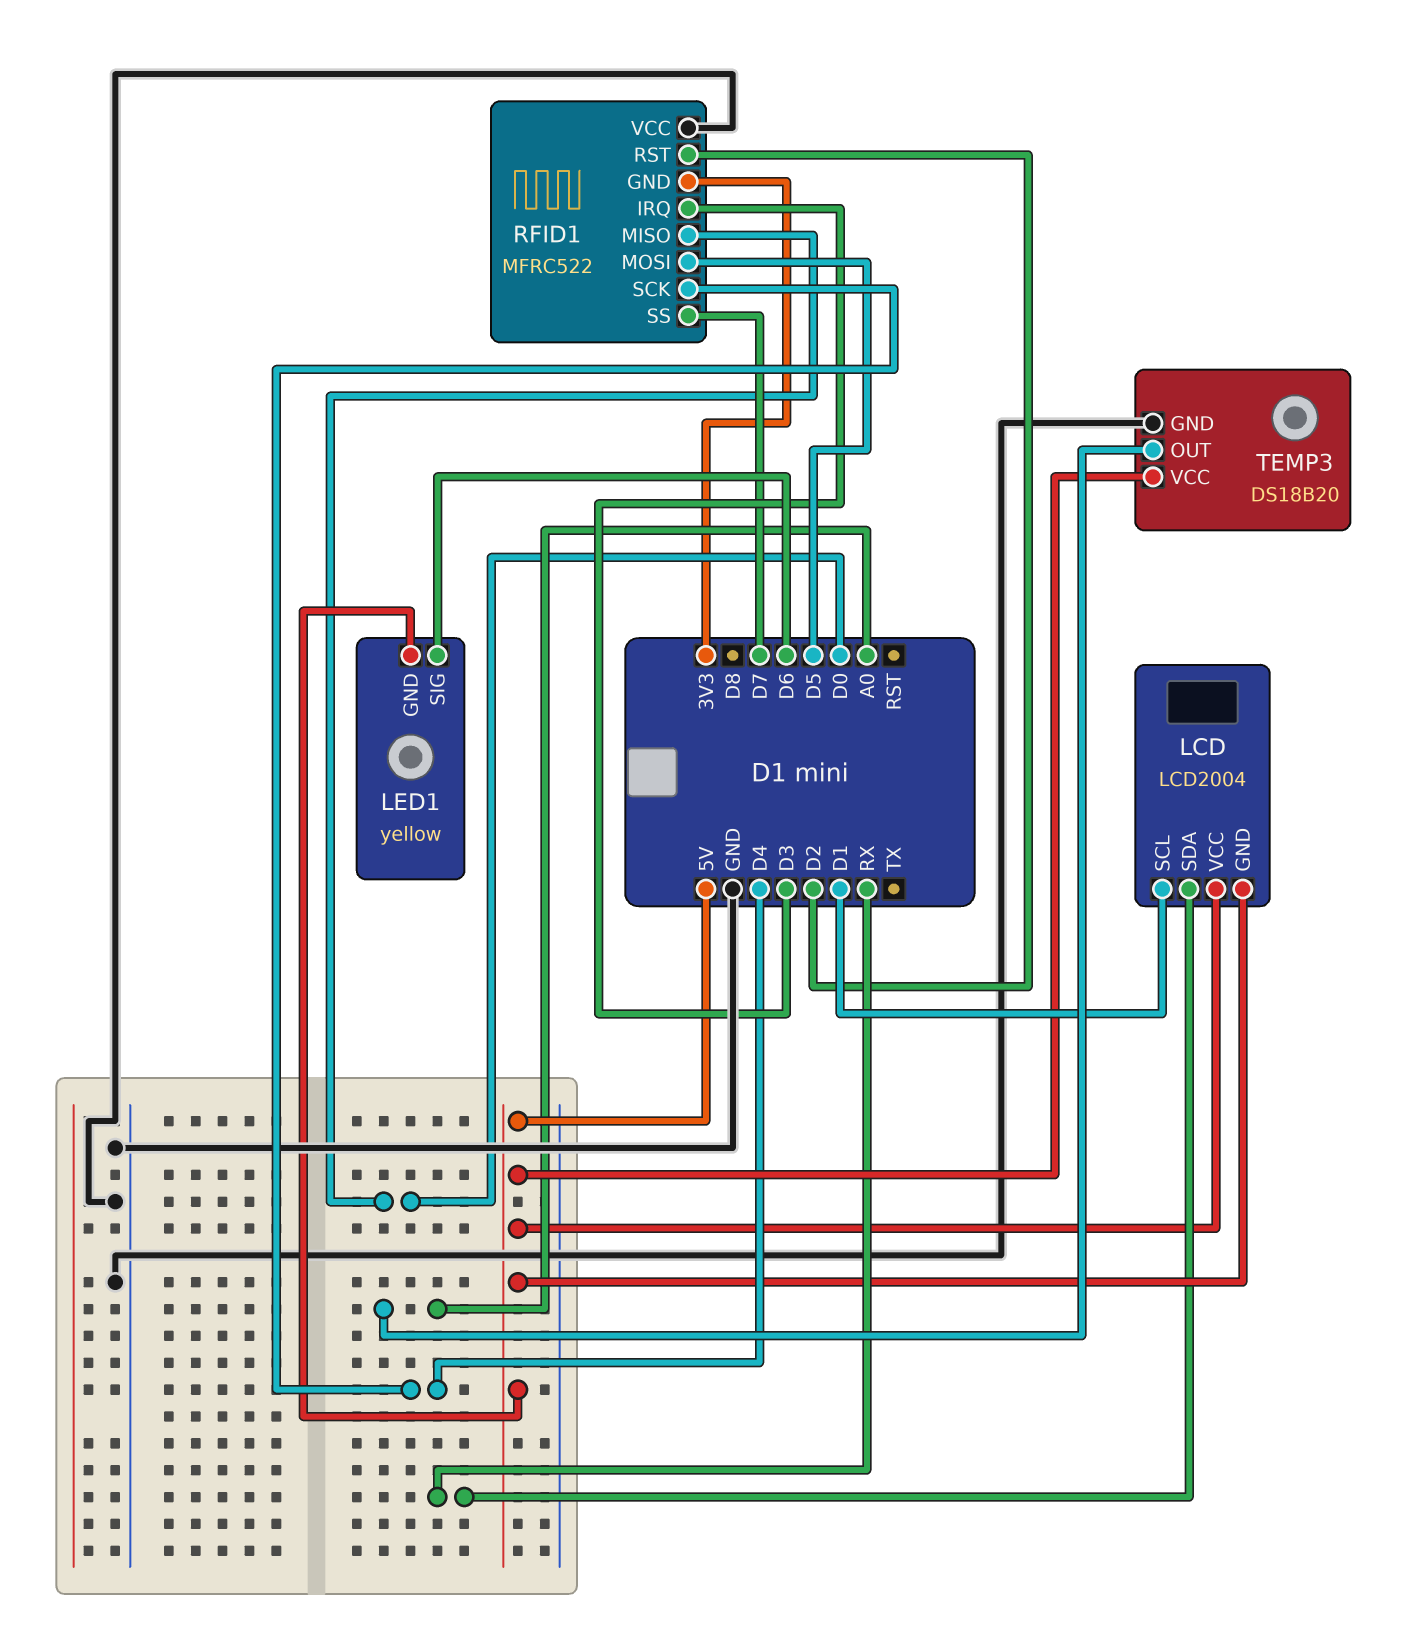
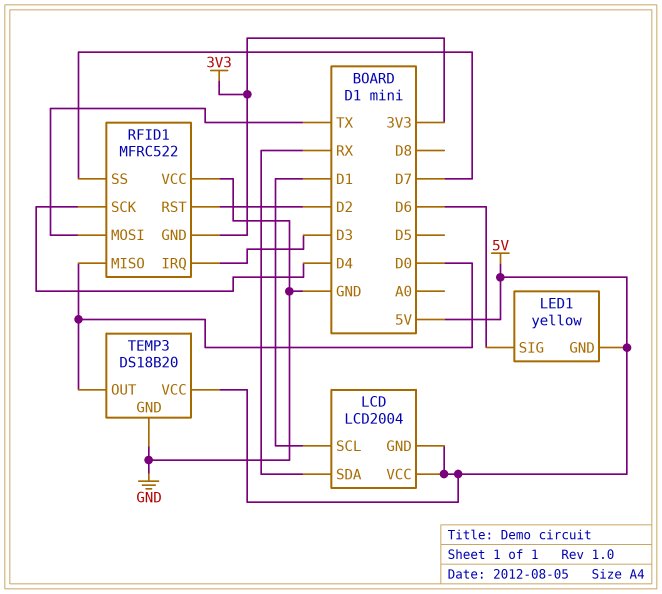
RFID1 pin MOSI: D5 -> TX
TEMP3 pin OUT: A0 -> D0

